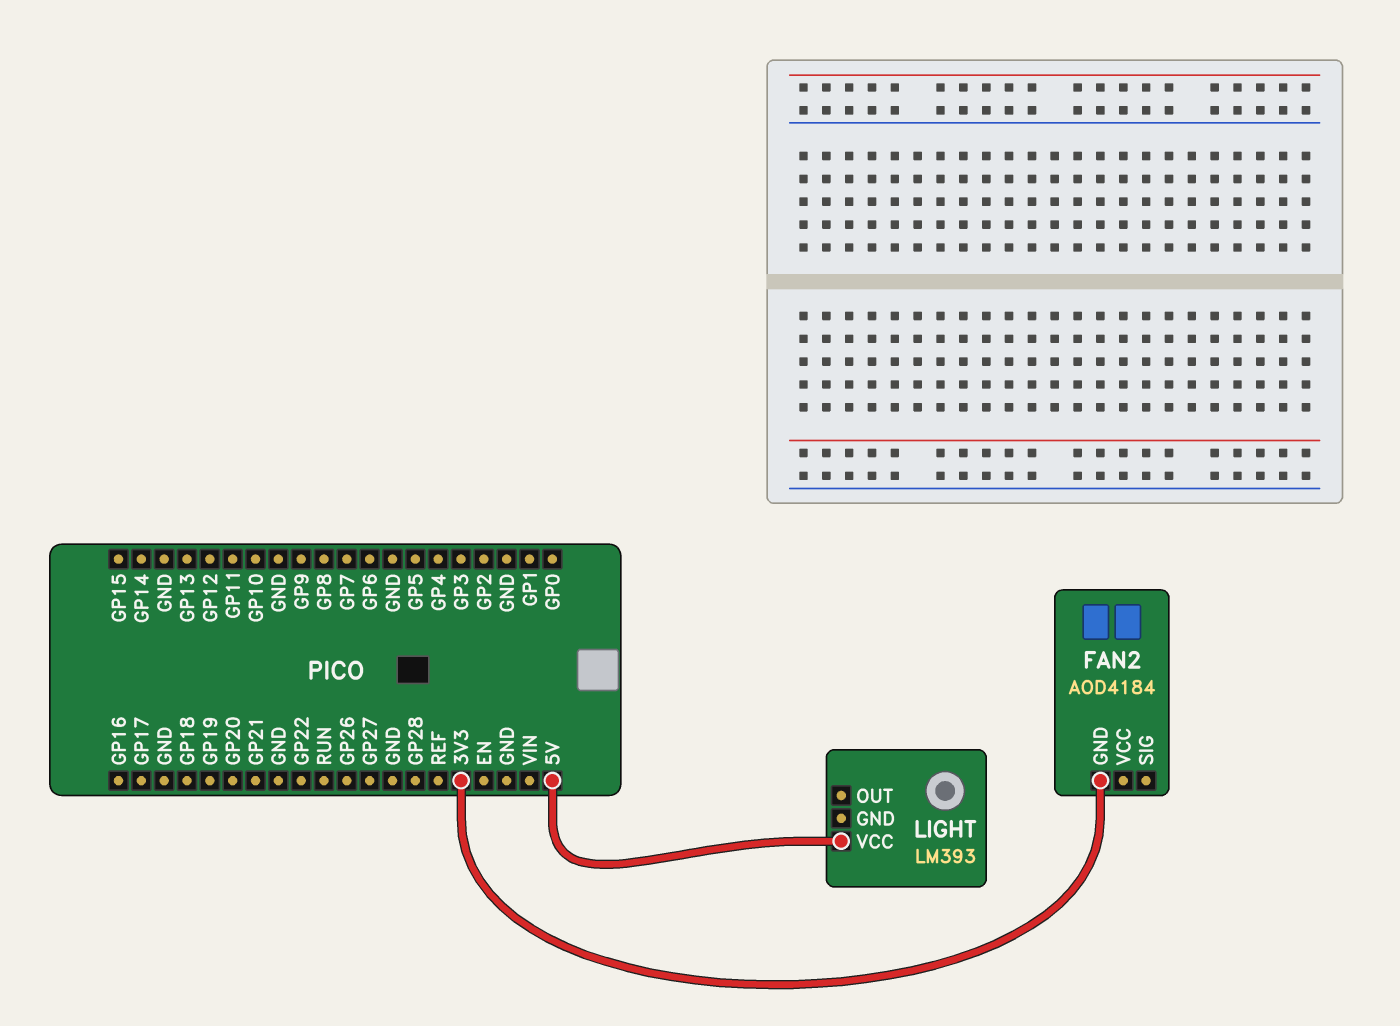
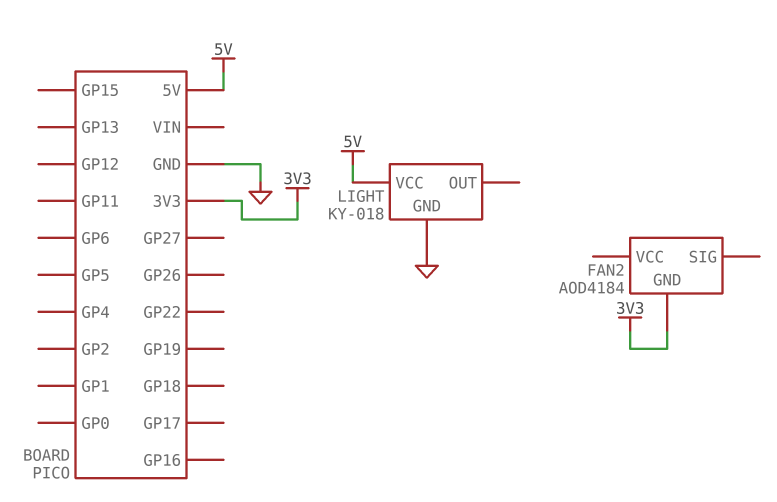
LIGHT: LM393 -> KY-018
LIGHT pin GND: none -> GND

